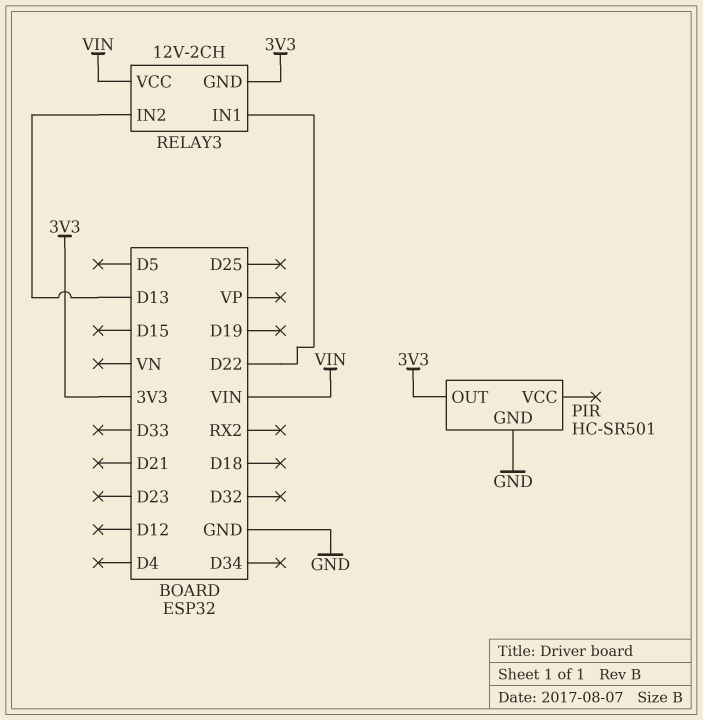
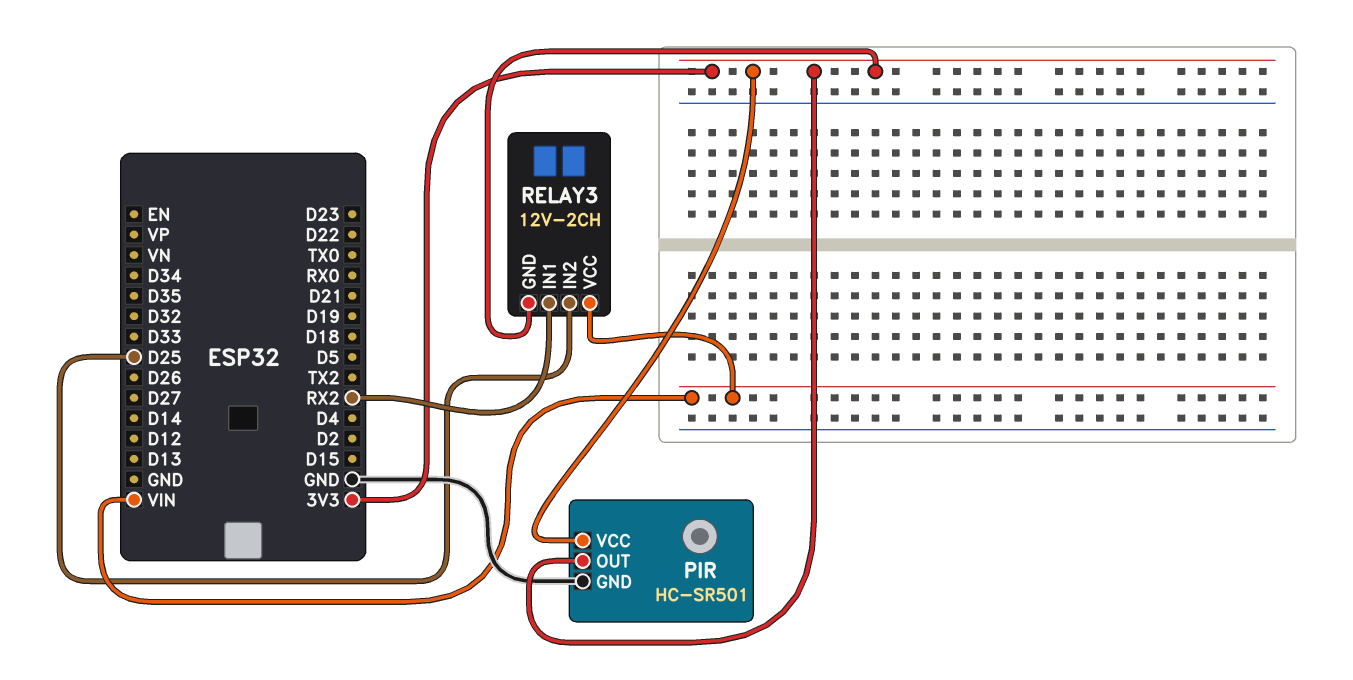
PIR pin VCC: none -> 3V3
RELAY3 pin IN1: D22 -> RX2
RELAY3 pin IN2: D13 -> D25

